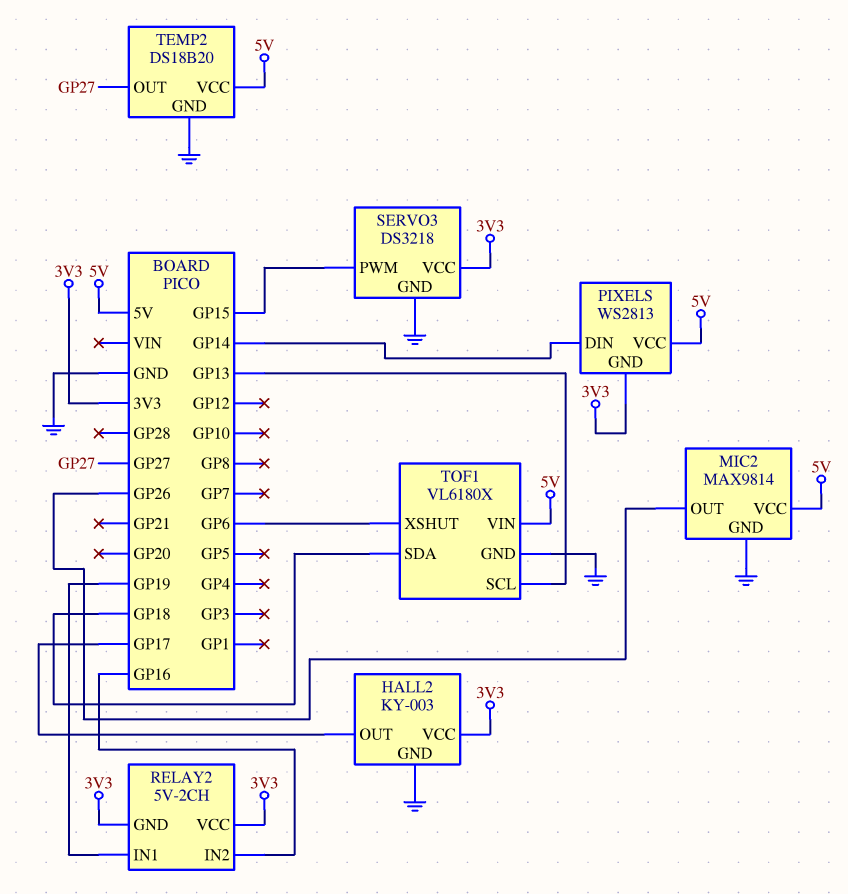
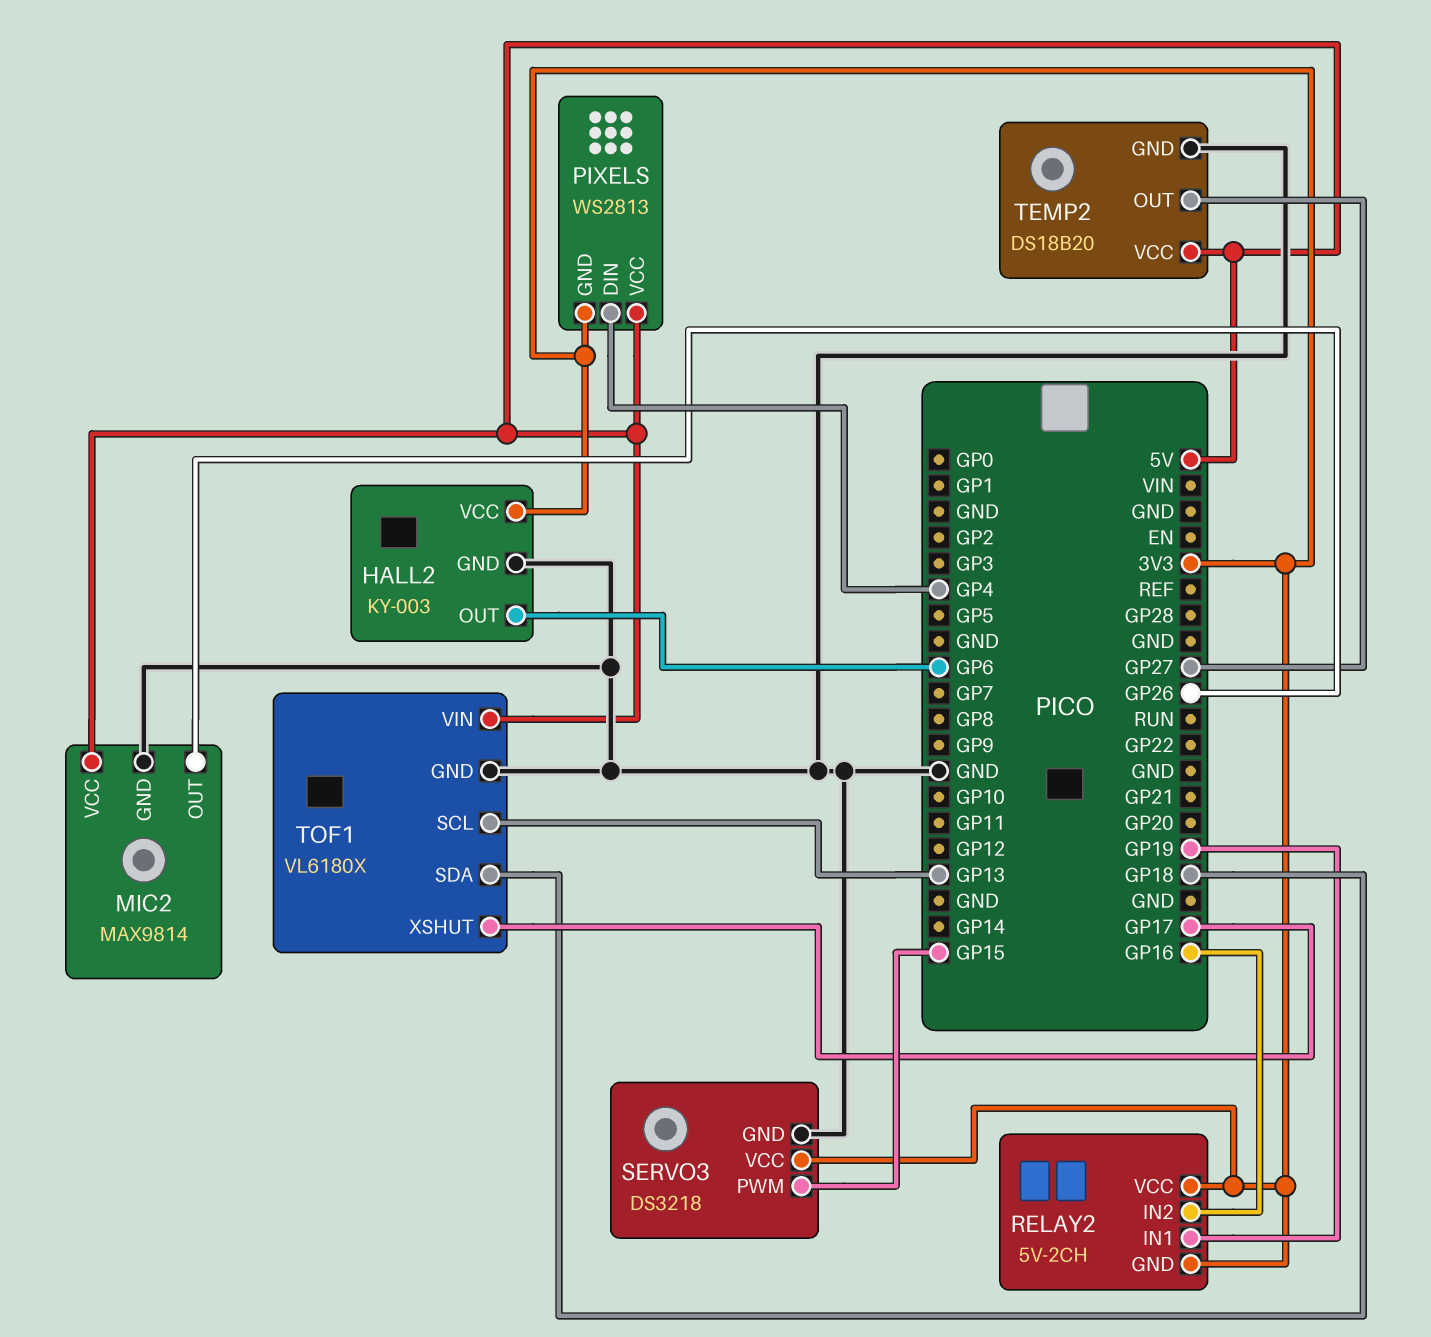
HALL2 pin OUT: GP17 -> GP6
PIXELS pin DIN: GP14 -> GP4
TOF1 pin XSHUT: GP6 -> GP17

